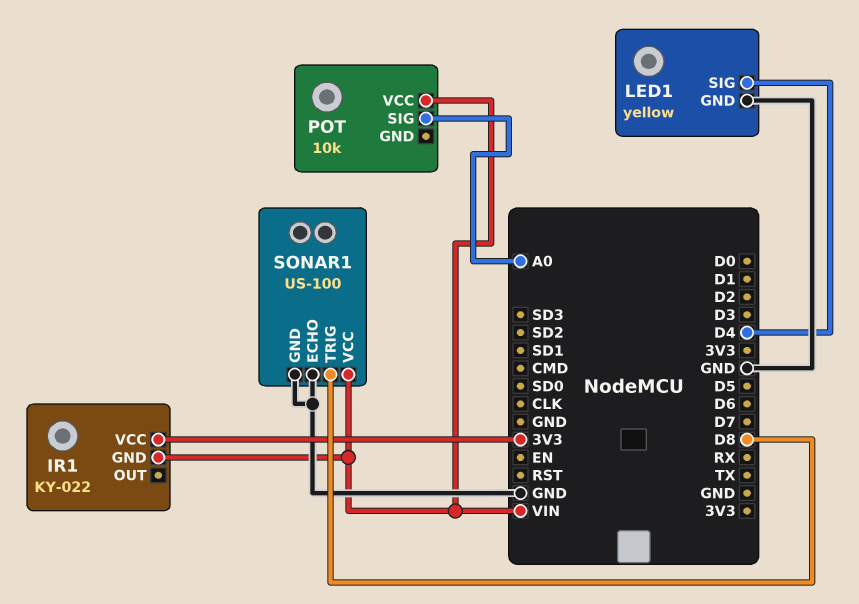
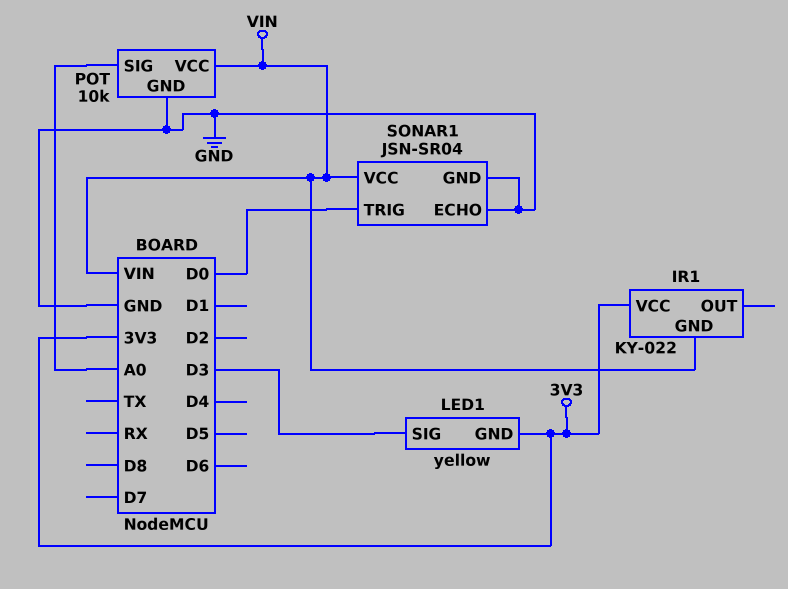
LED1 pin GND: GND -> 3V3
LED1 pin SIG: D4 -> D3
POT pin GND: none -> GND
SONAR1: US-100 -> JSN-SR04
SONAR1 pin TRIG: D8 -> D0

